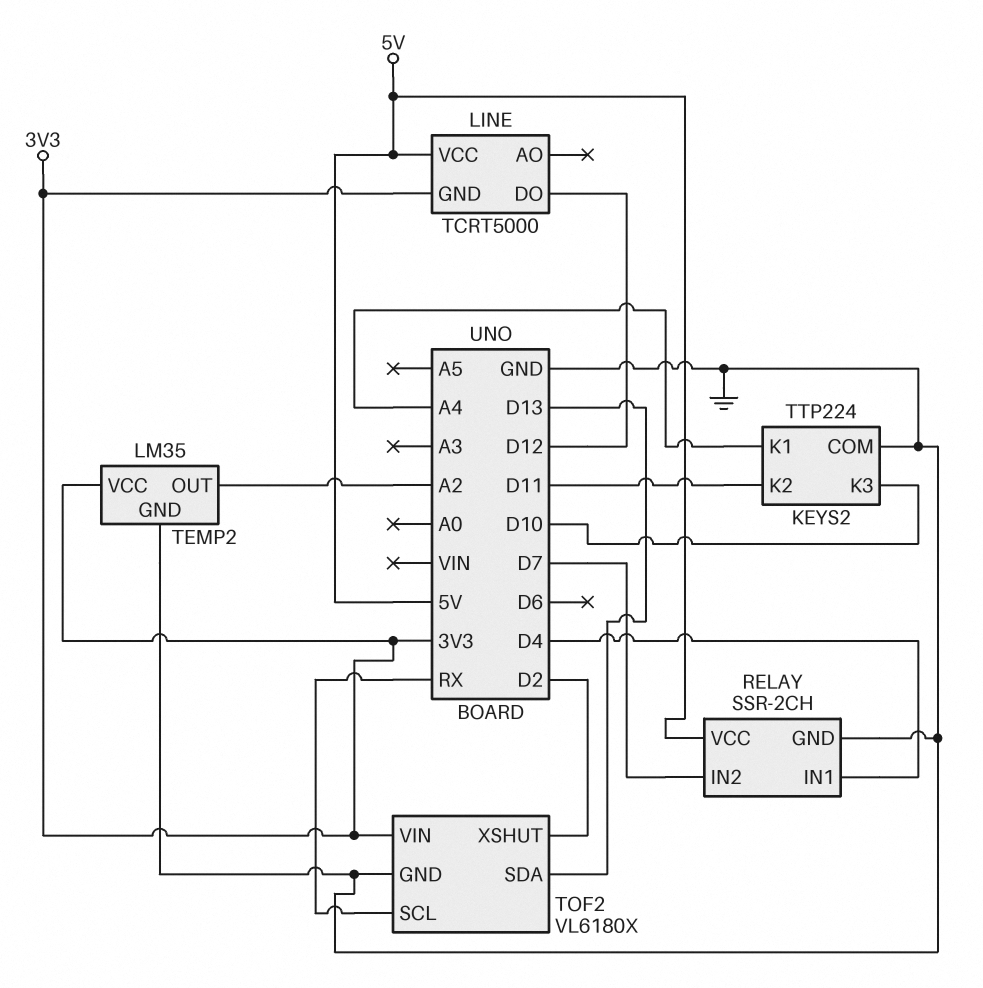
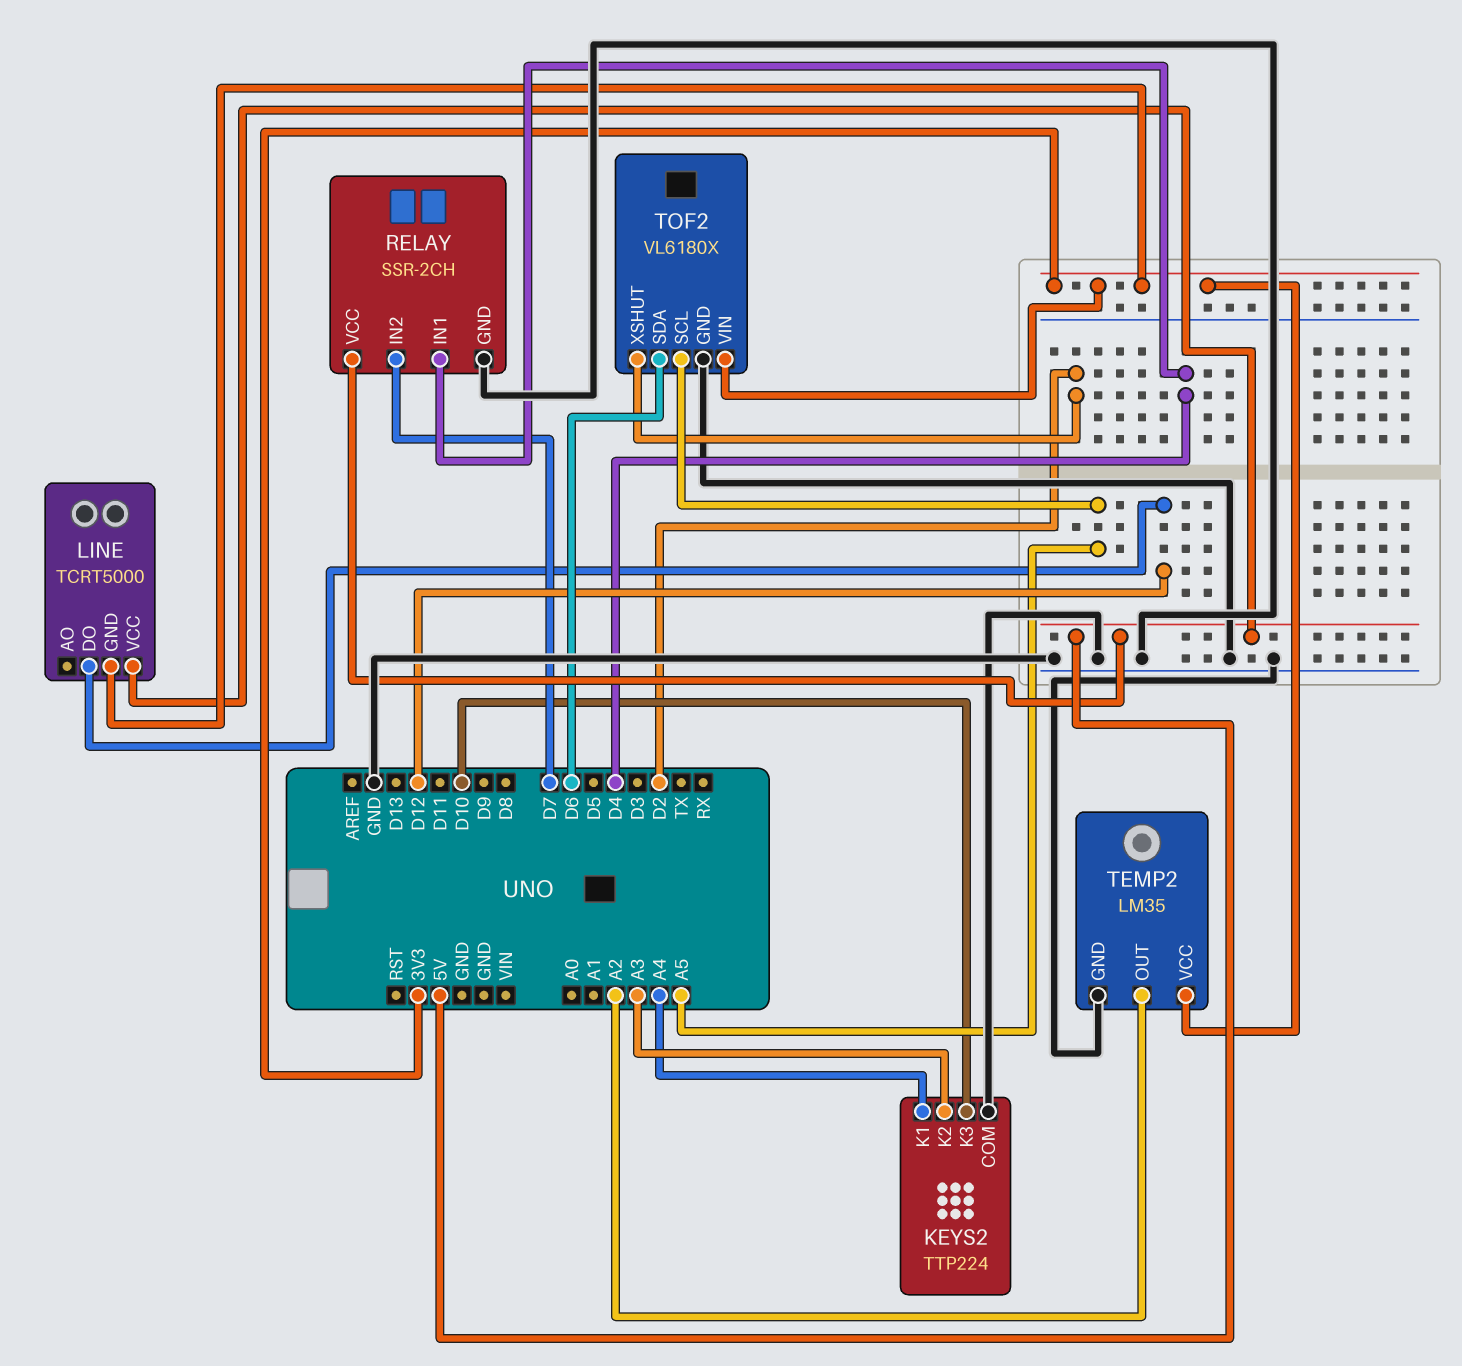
KEYS2 pin K2: D11 -> A3
TOF2 pin SCL: RX -> A5
TOF2 pin SDA: D13 -> D6

